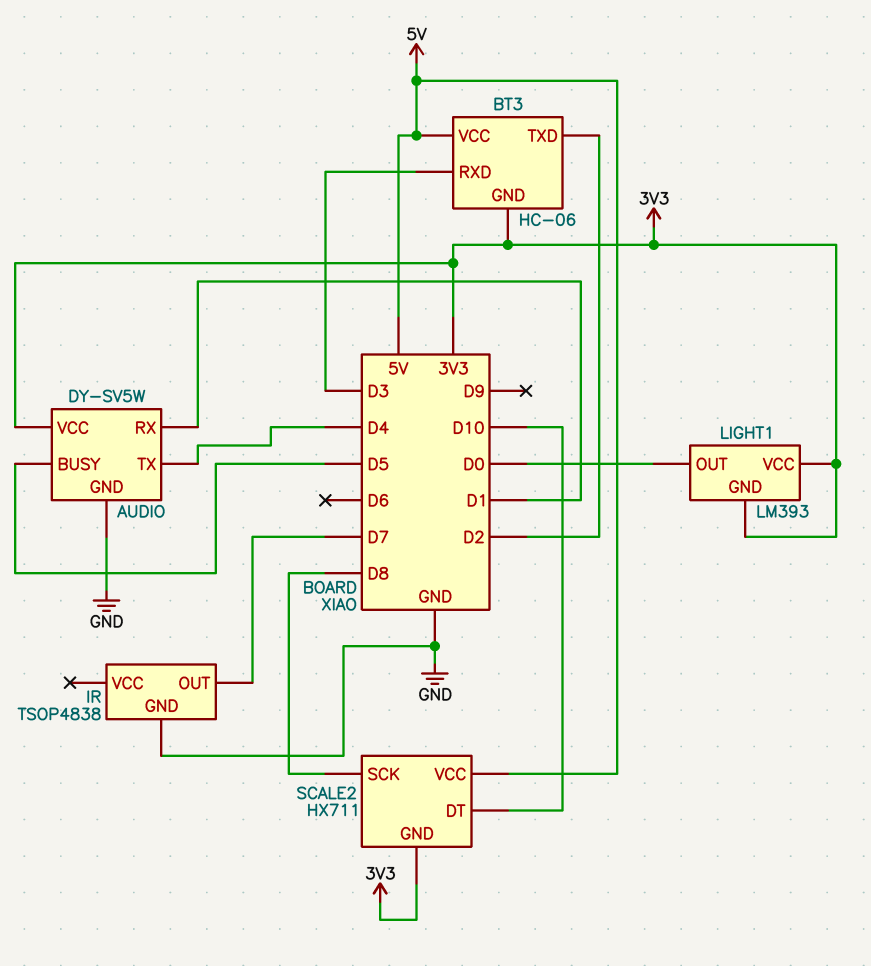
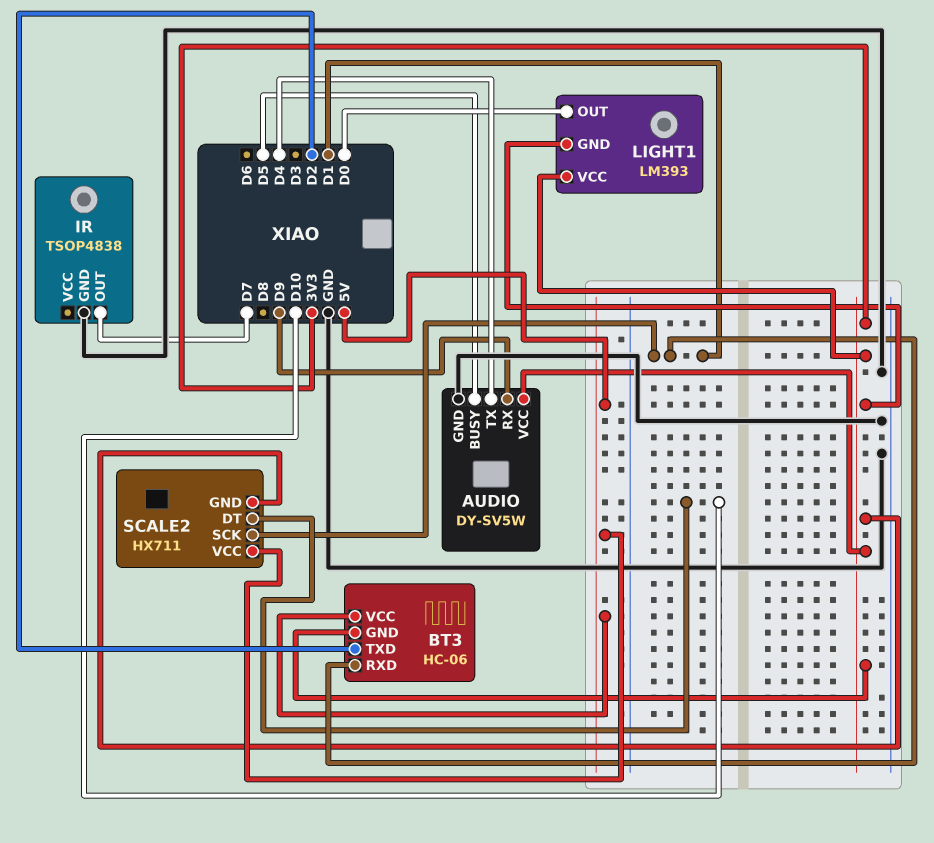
AUDIO pin RX: D1 -> D9
BT3 pin RXD: D3 -> D1
SCALE2 pin SCK: D8 -> D1

